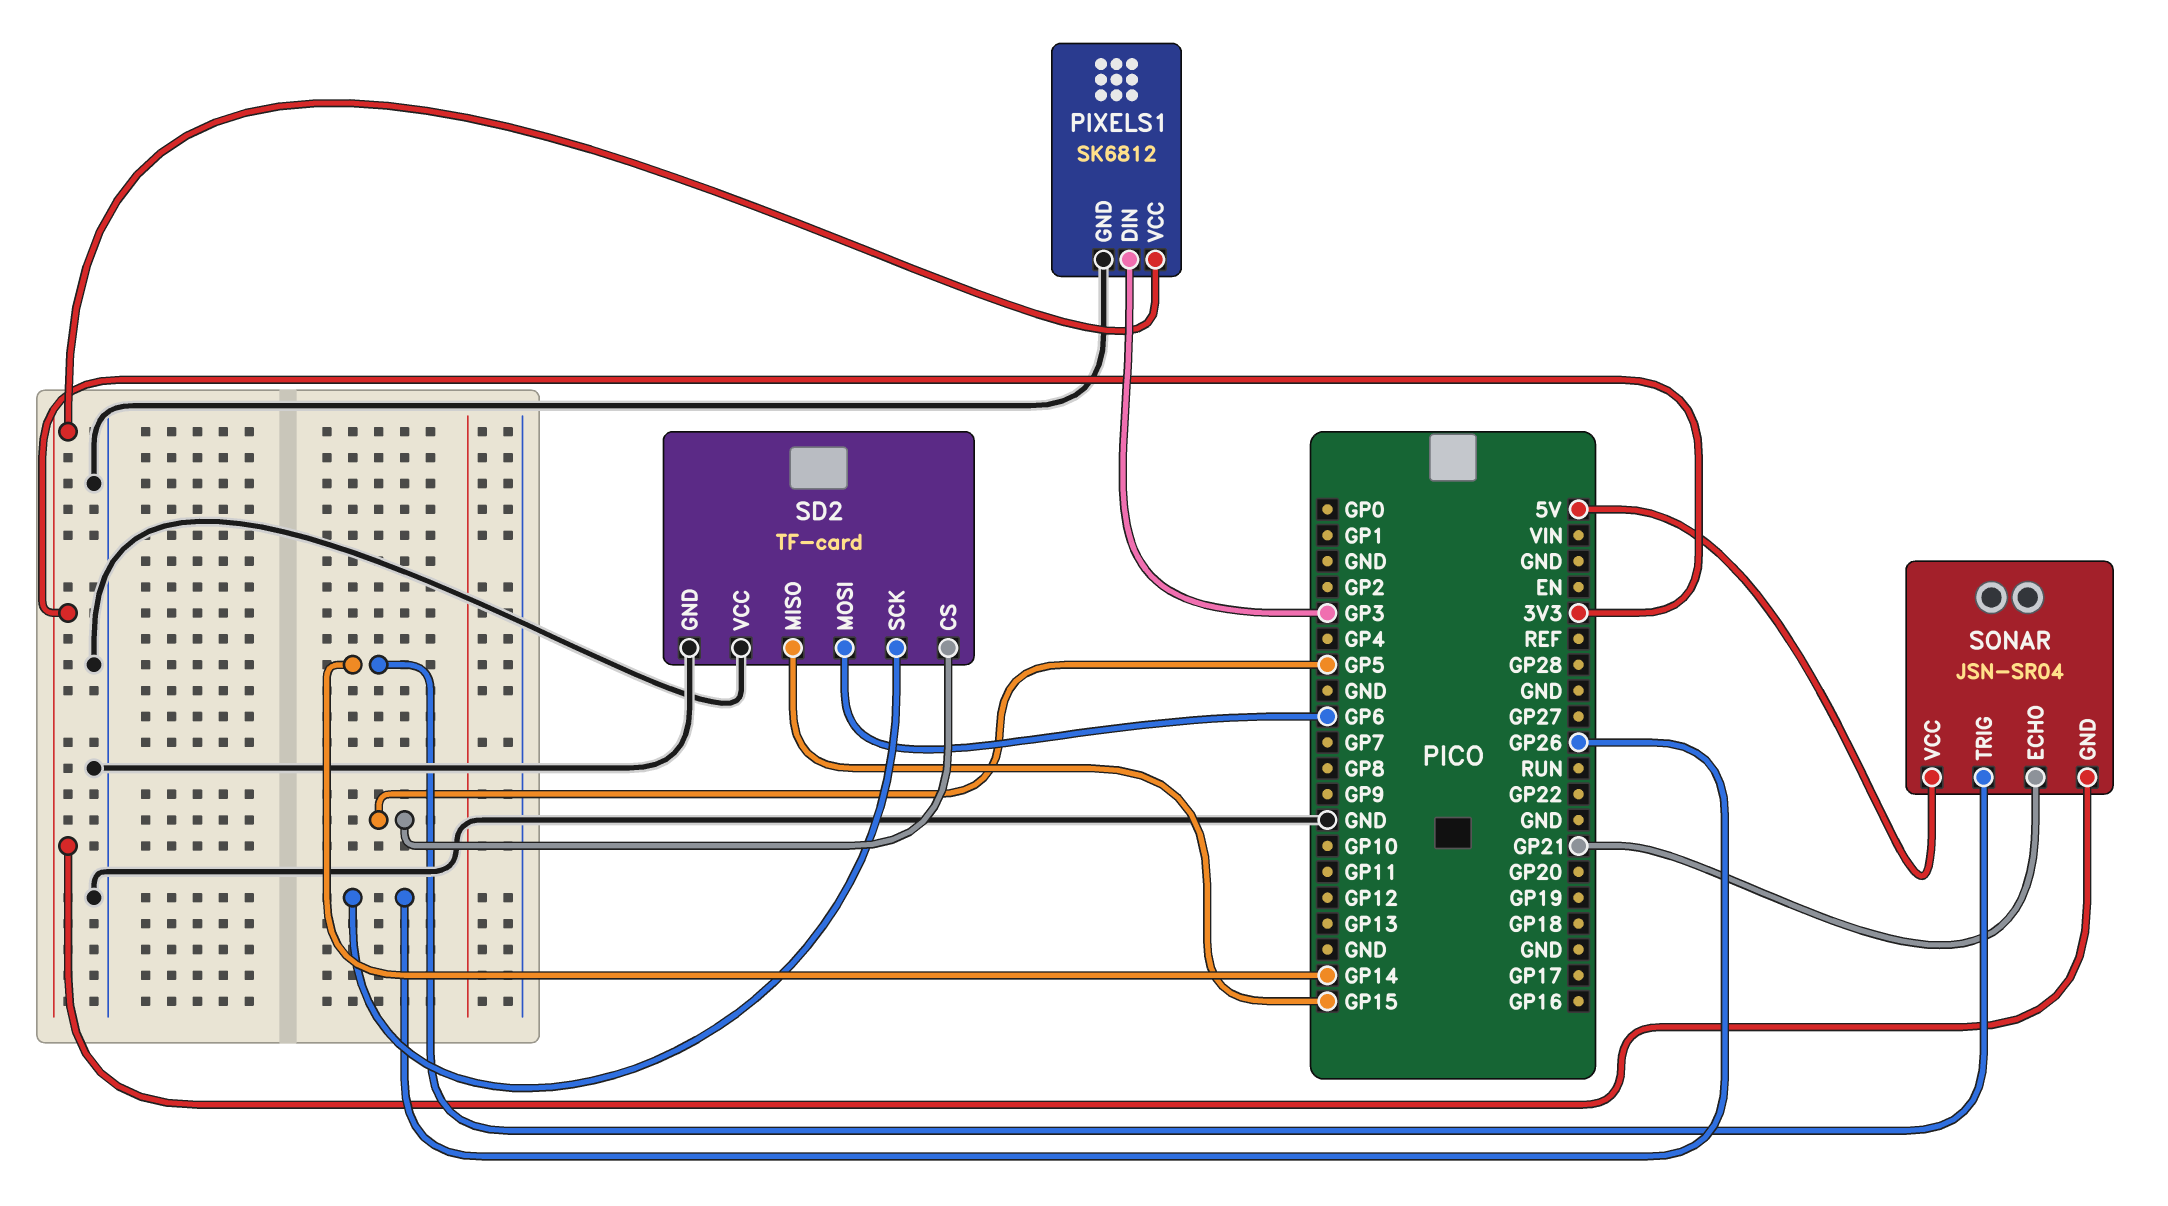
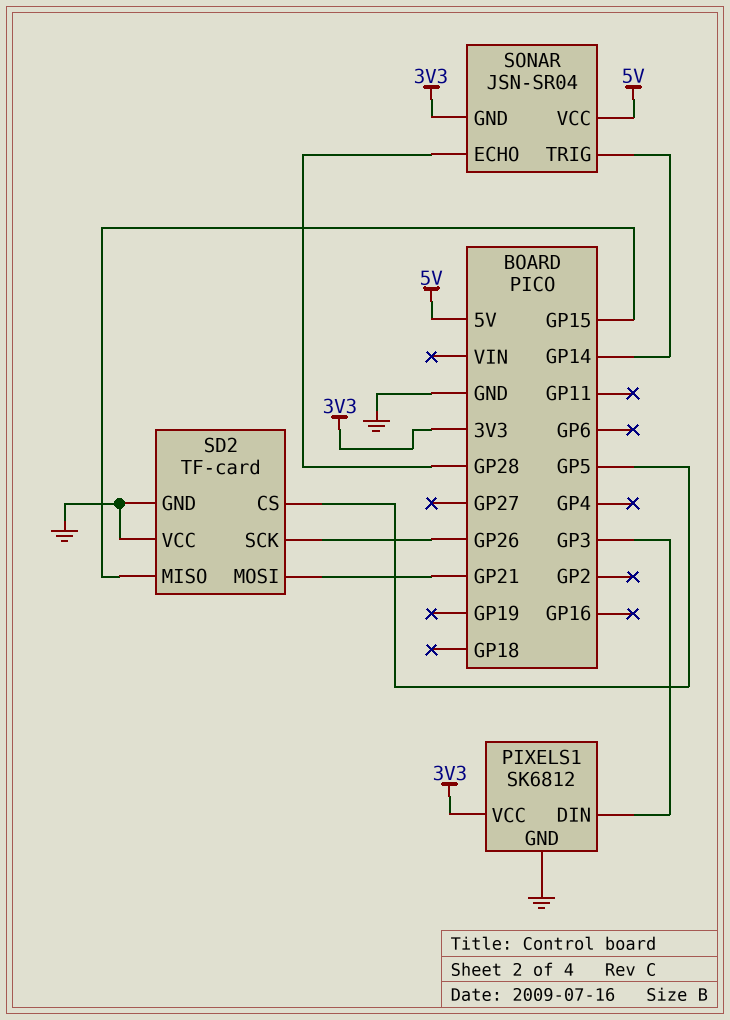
SD2 pin MOSI: GP6 -> GP21
SONAR pin ECHO: GP21 -> GP28

